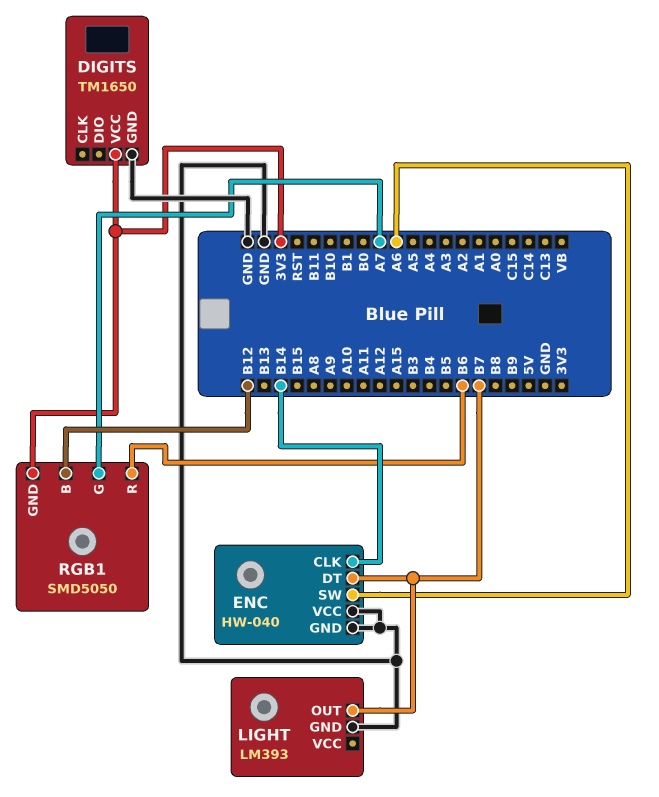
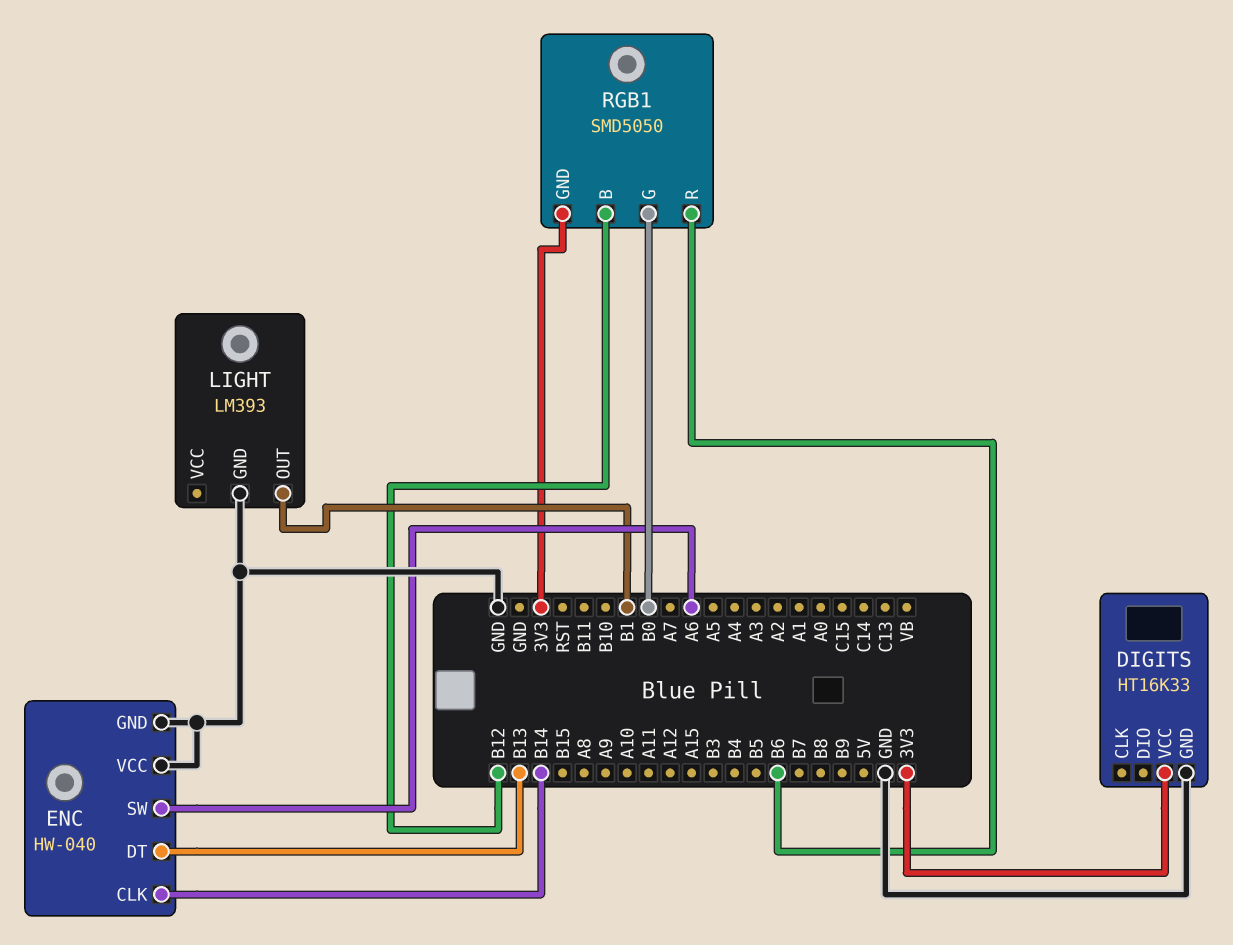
DIGITS: TM1650 -> HT16K33
ENC pin DT: B7 -> B13
LIGHT pin OUT: B7 -> B1
RGB1 pin G: A7 -> B0

